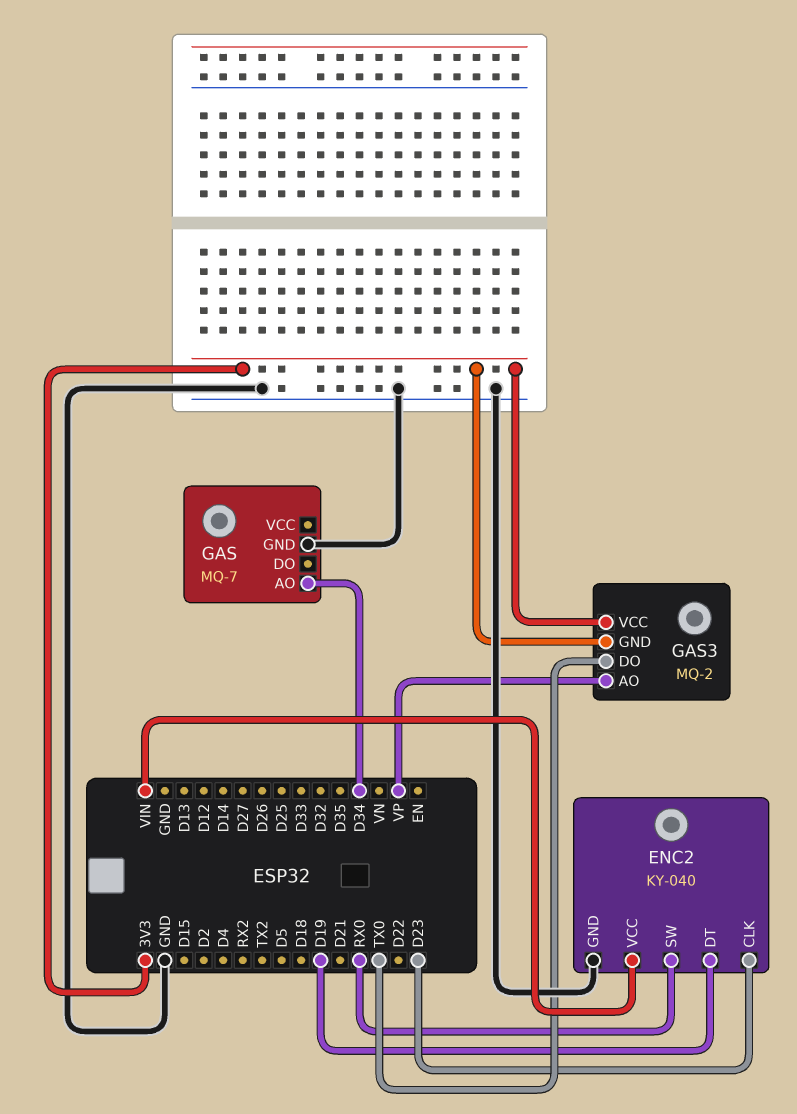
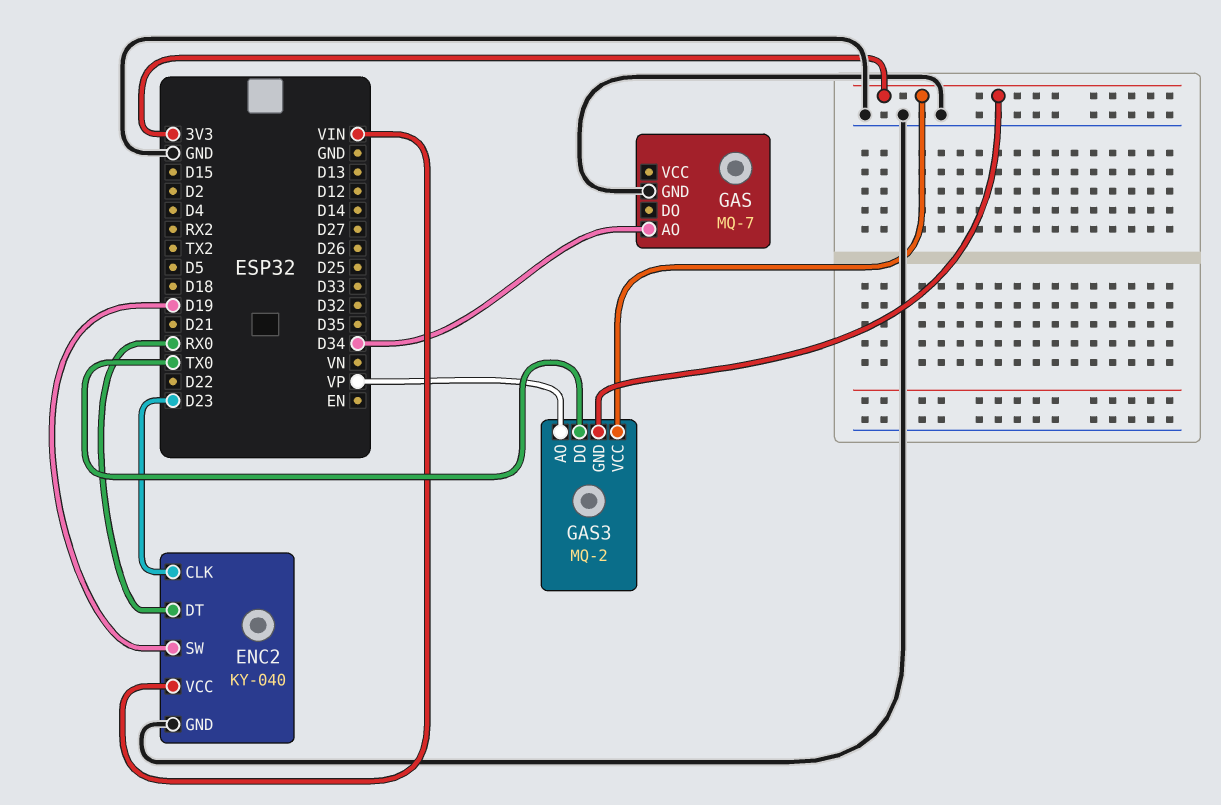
ENC2 pin DT: D19 -> RX0
ENC2 pin SW: RX0 -> D19

